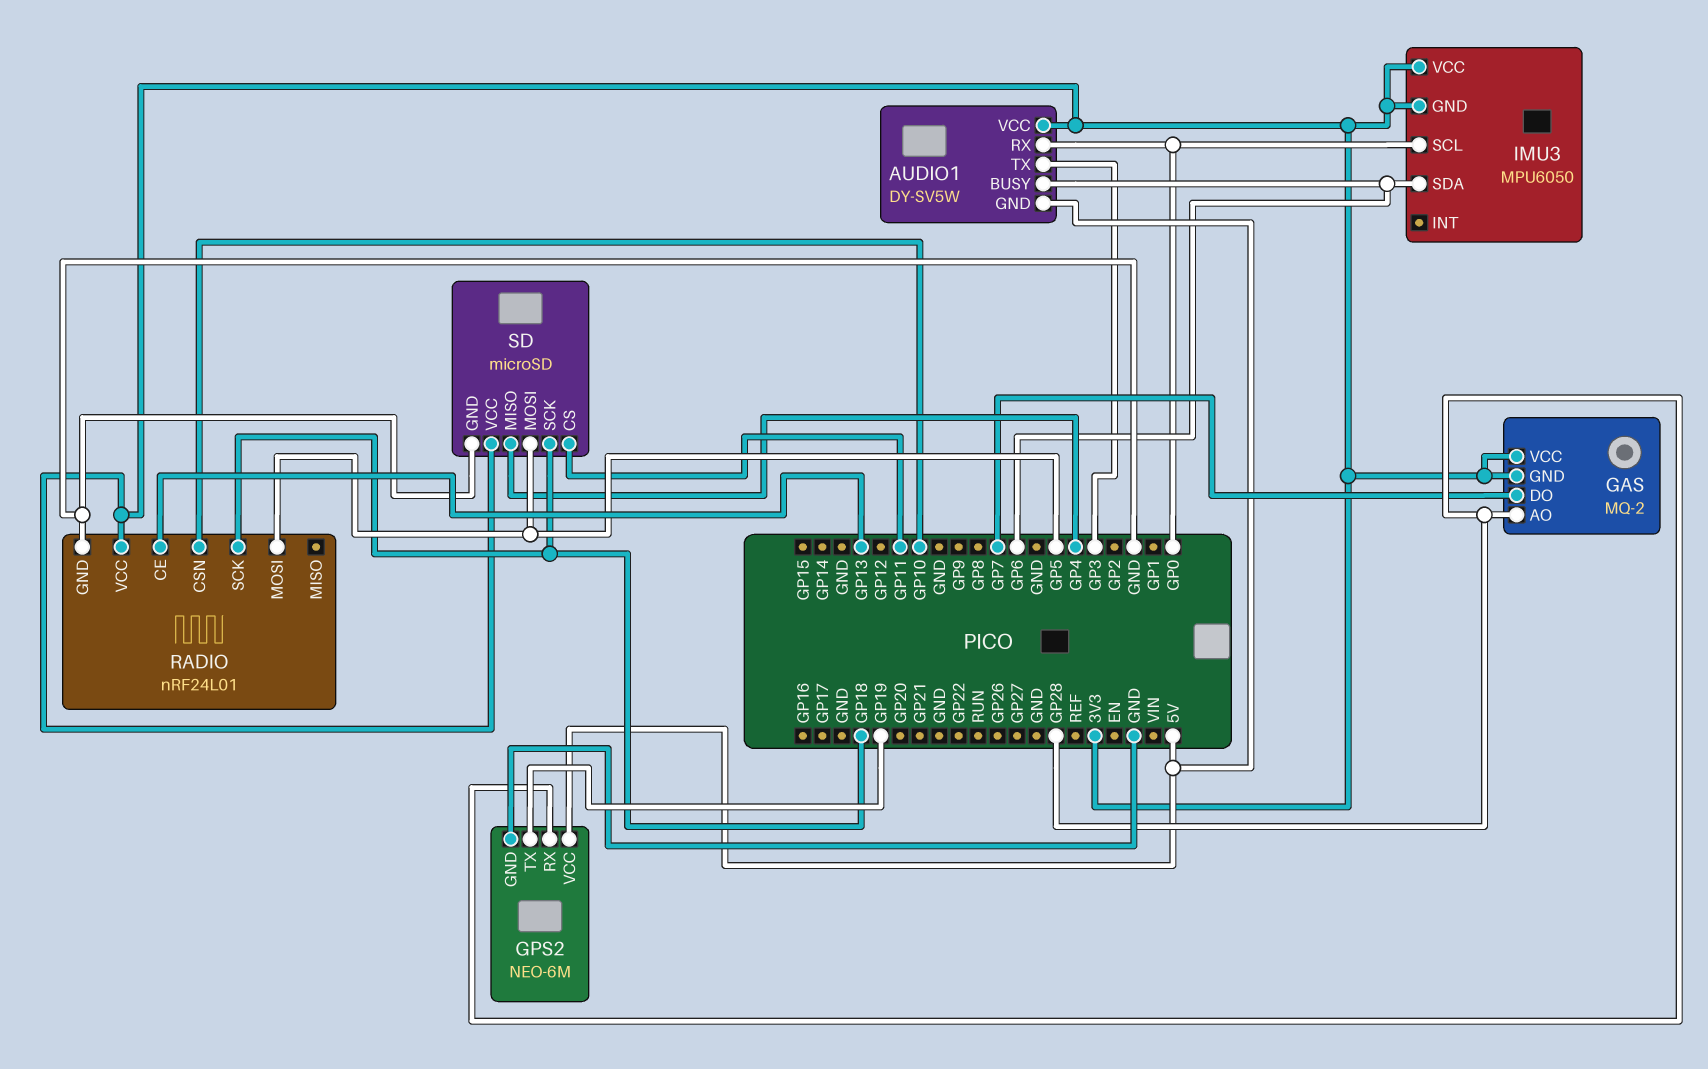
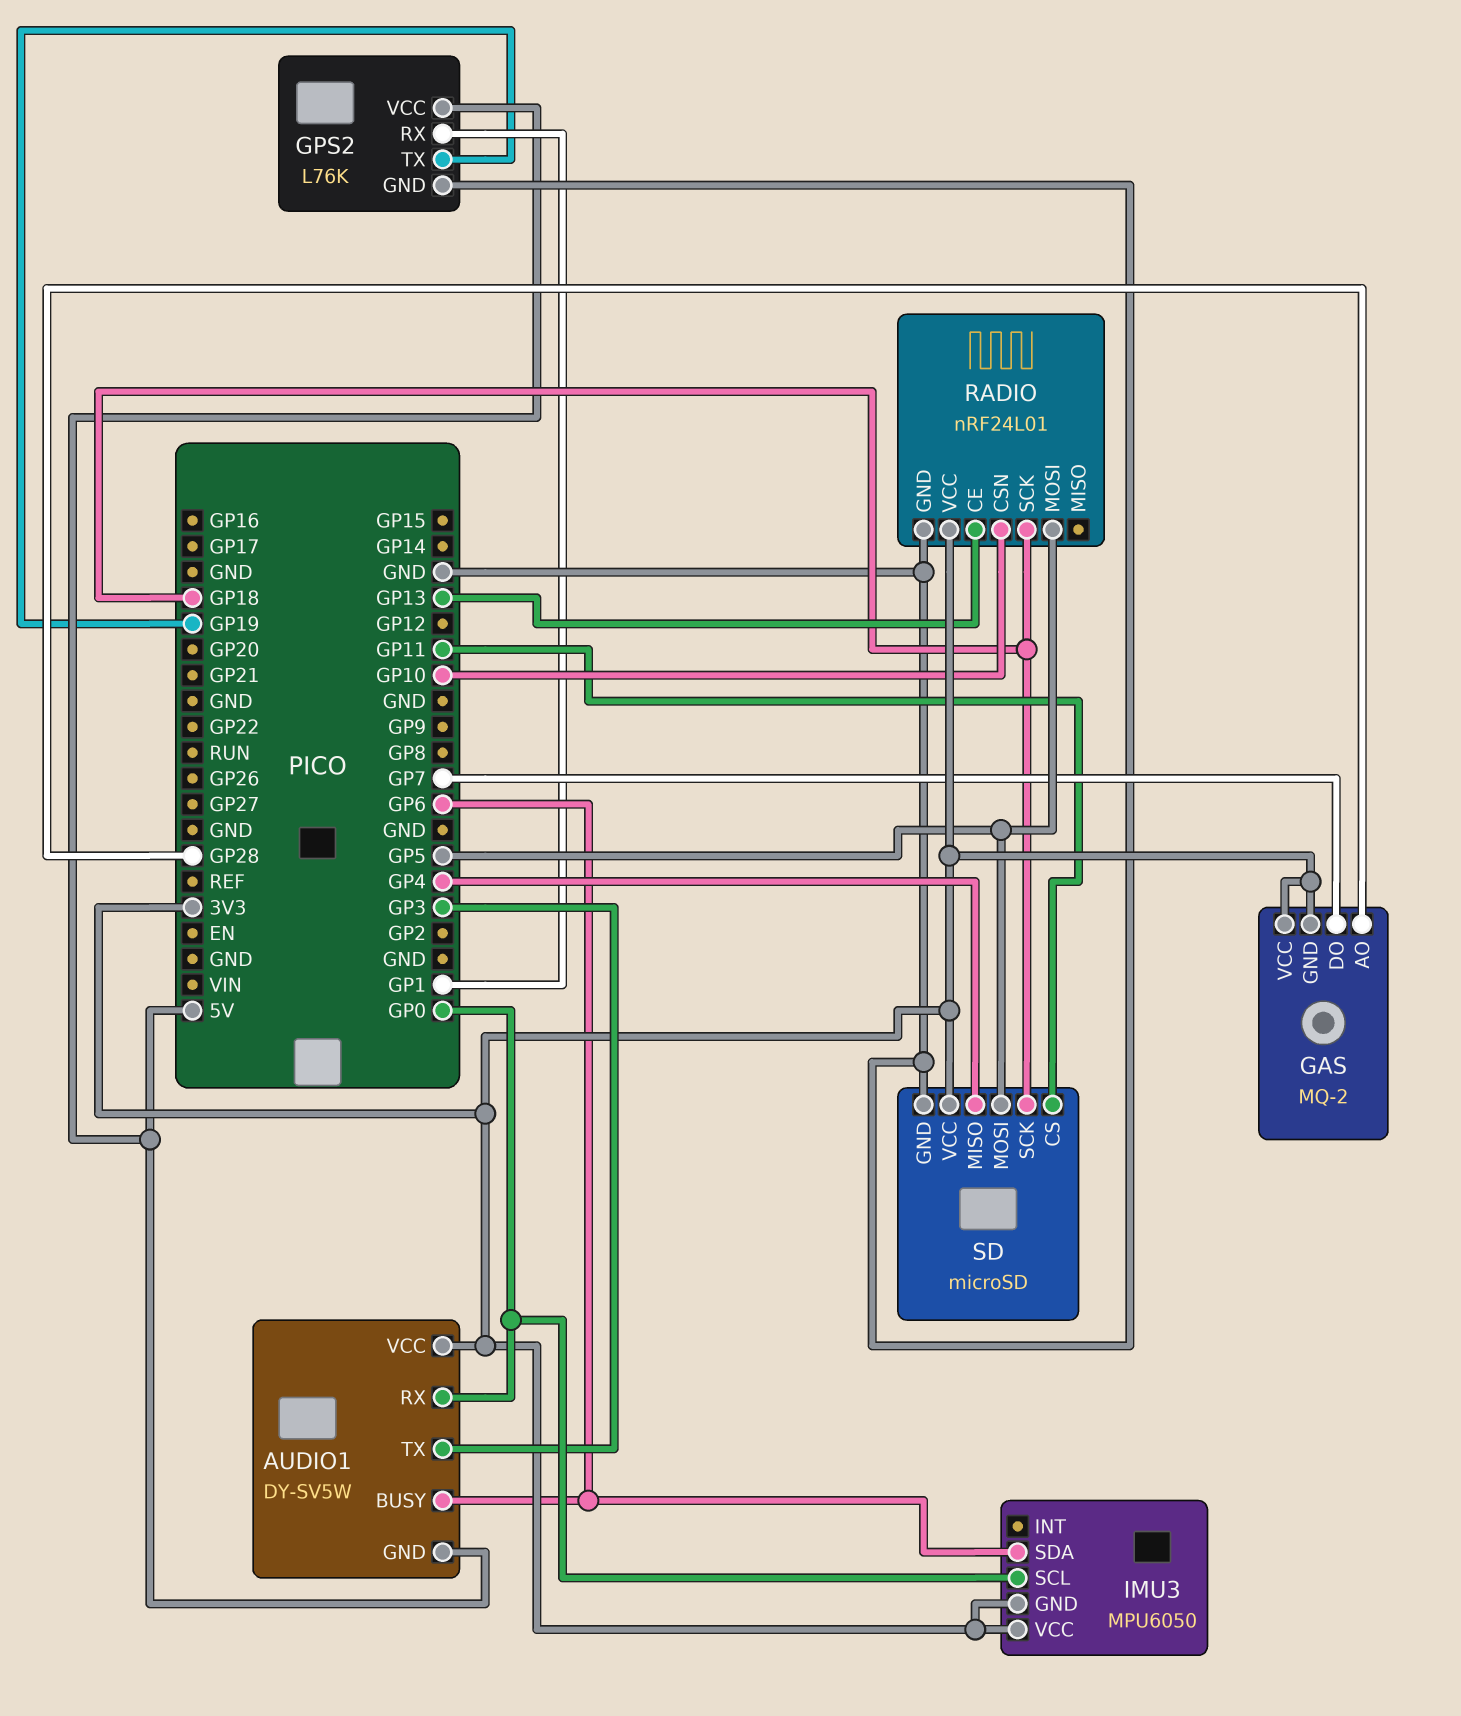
GPS2: NEO-6M -> L76K
GPS2 pin RX: GP28 -> GP1

